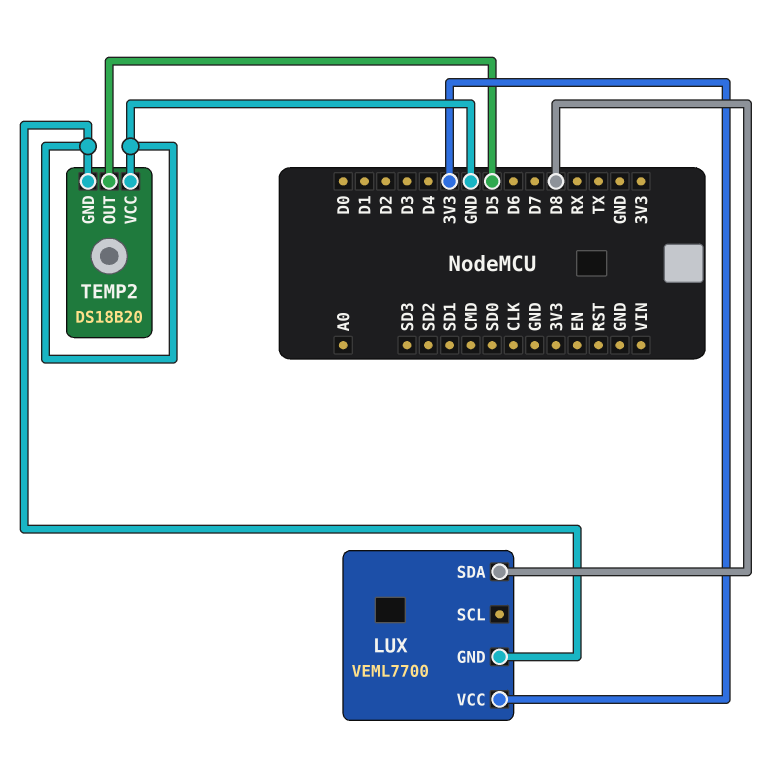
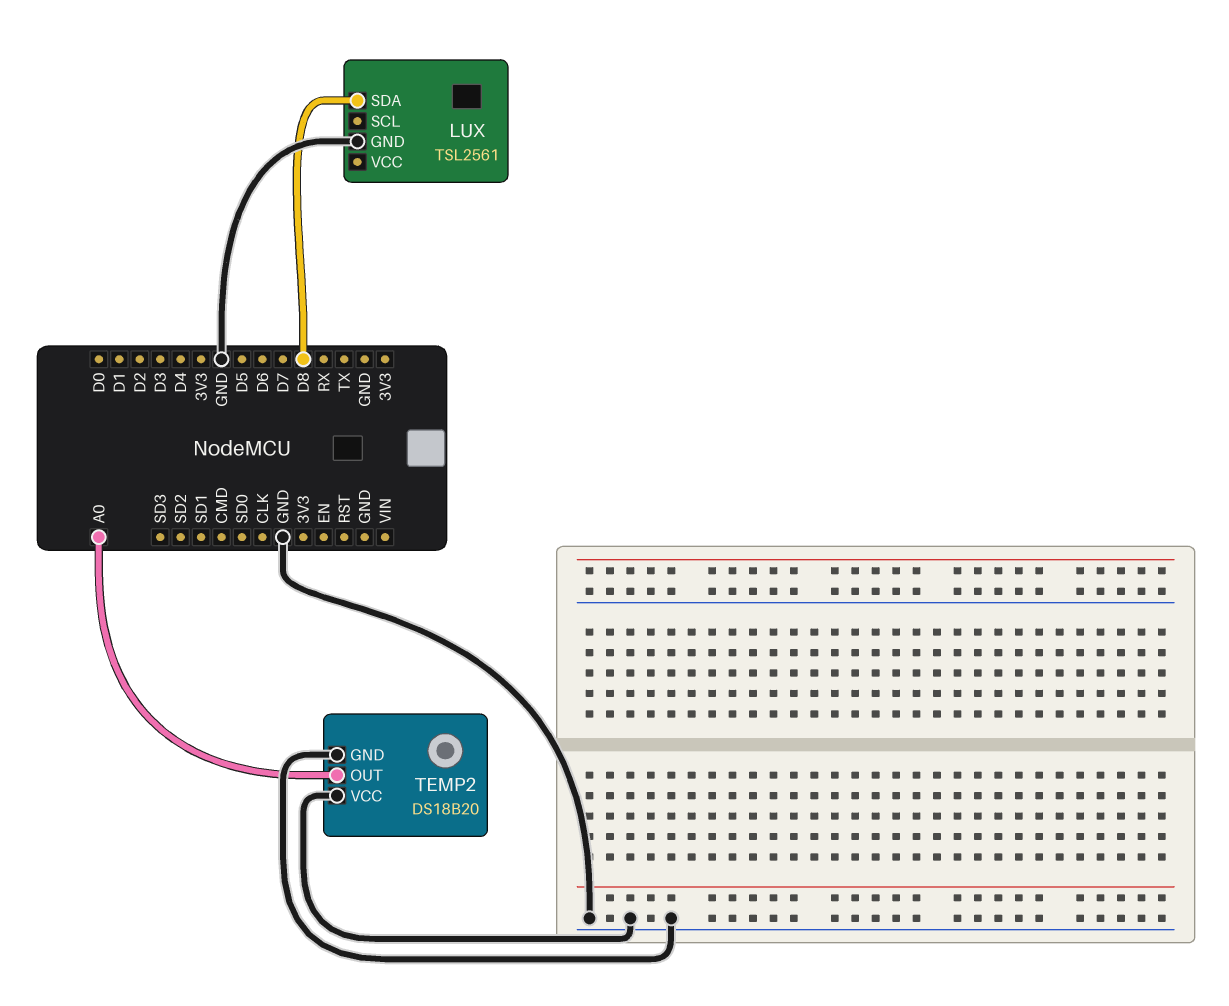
LUX: VEML7700 -> TSL2561
LUX pin VCC: 3V3 -> none
TEMP2 pin OUT: D5 -> A0

